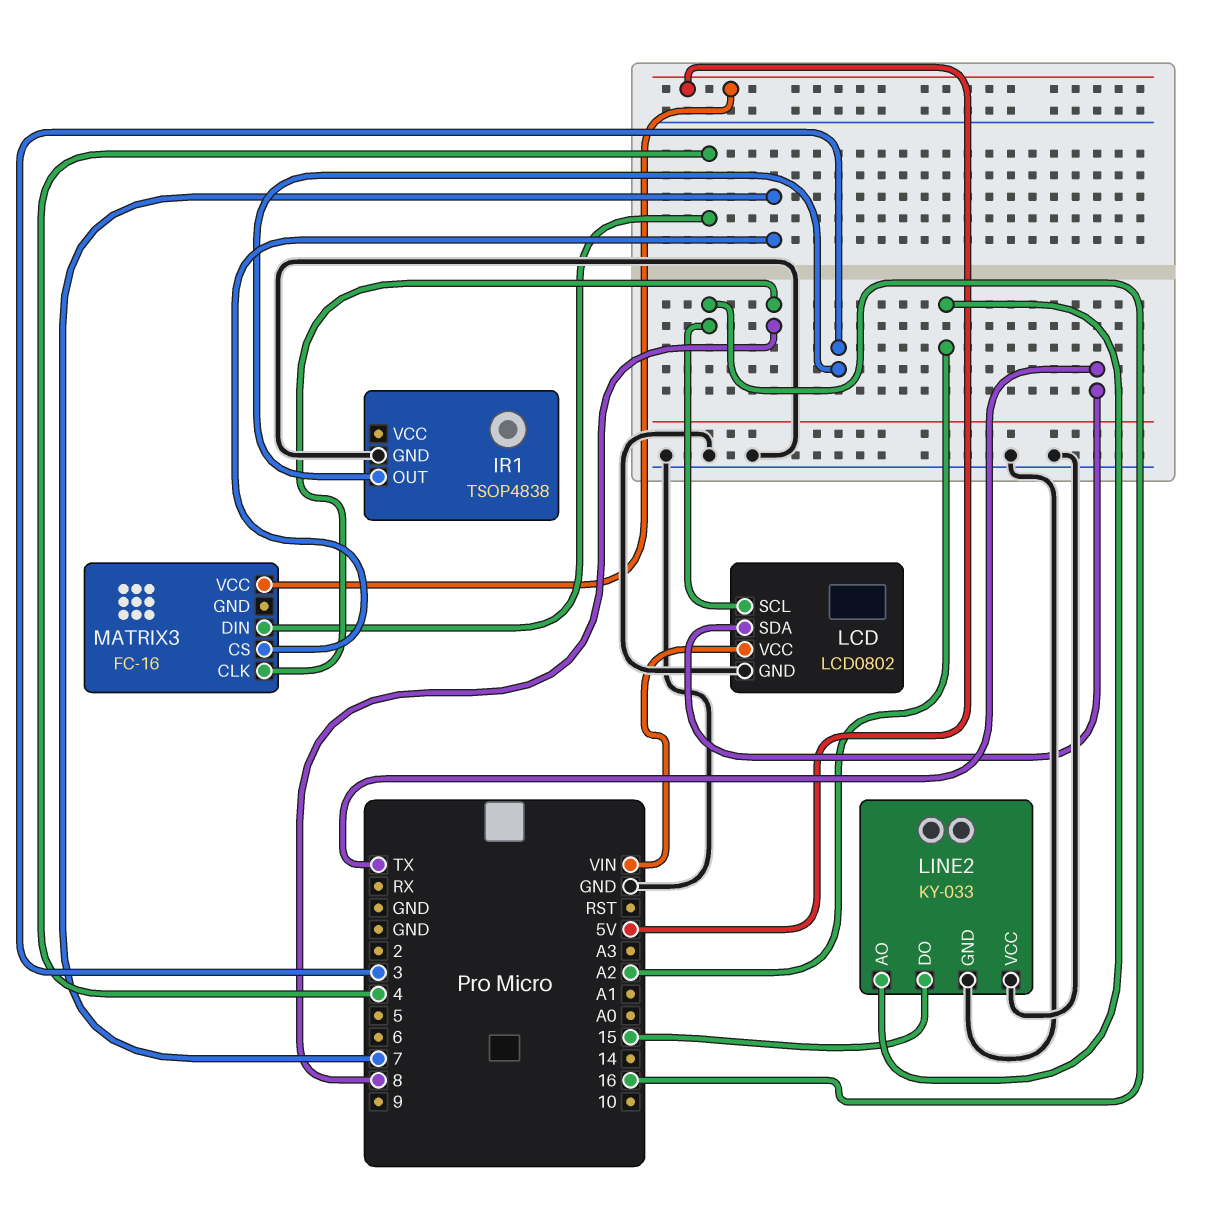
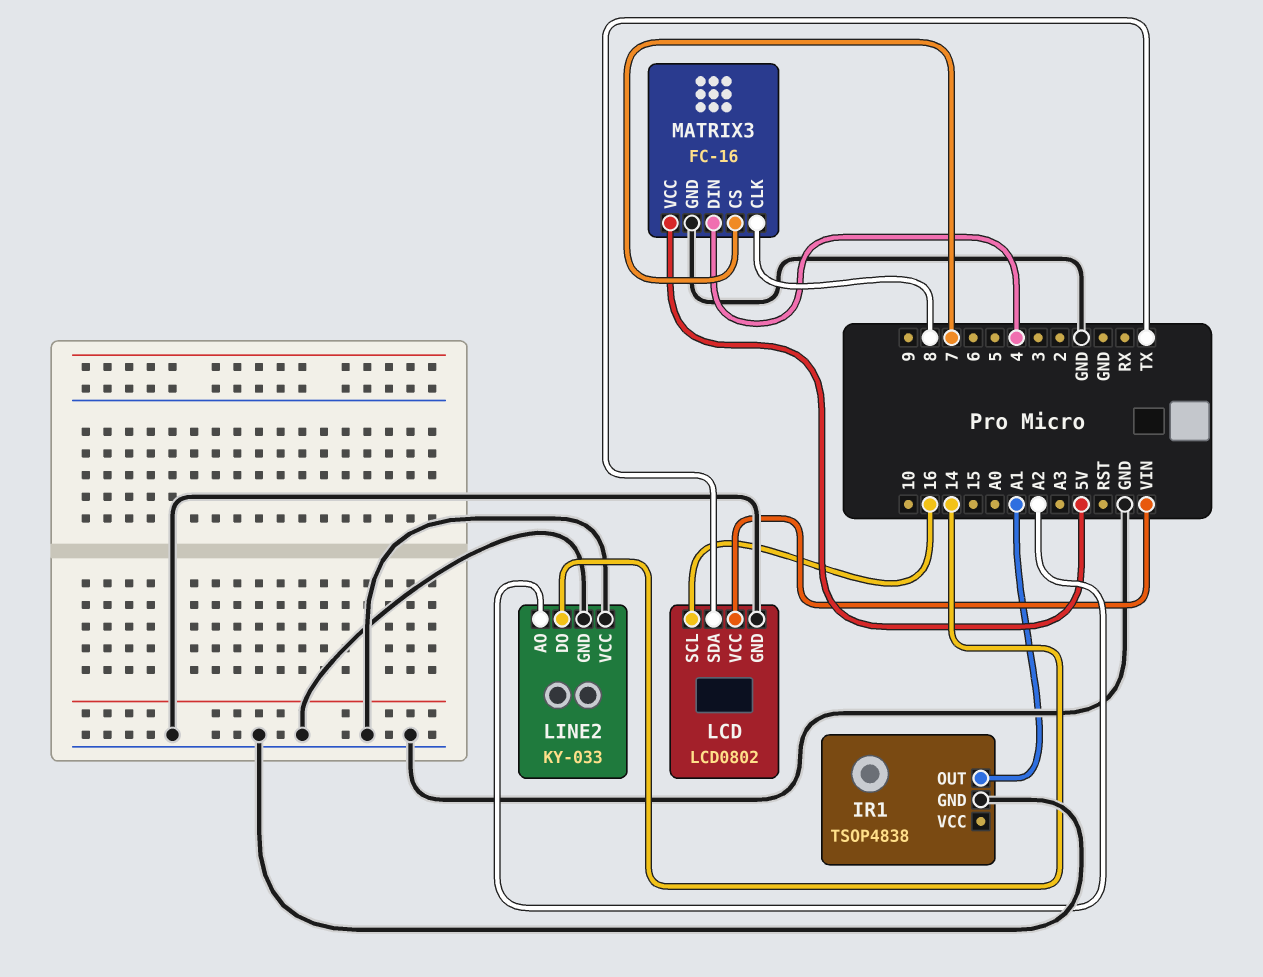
IR1 pin OUT: 3 -> A1
LINE2 pin DO: 15 -> 14
MATRIX3 pin GND: none -> GND

